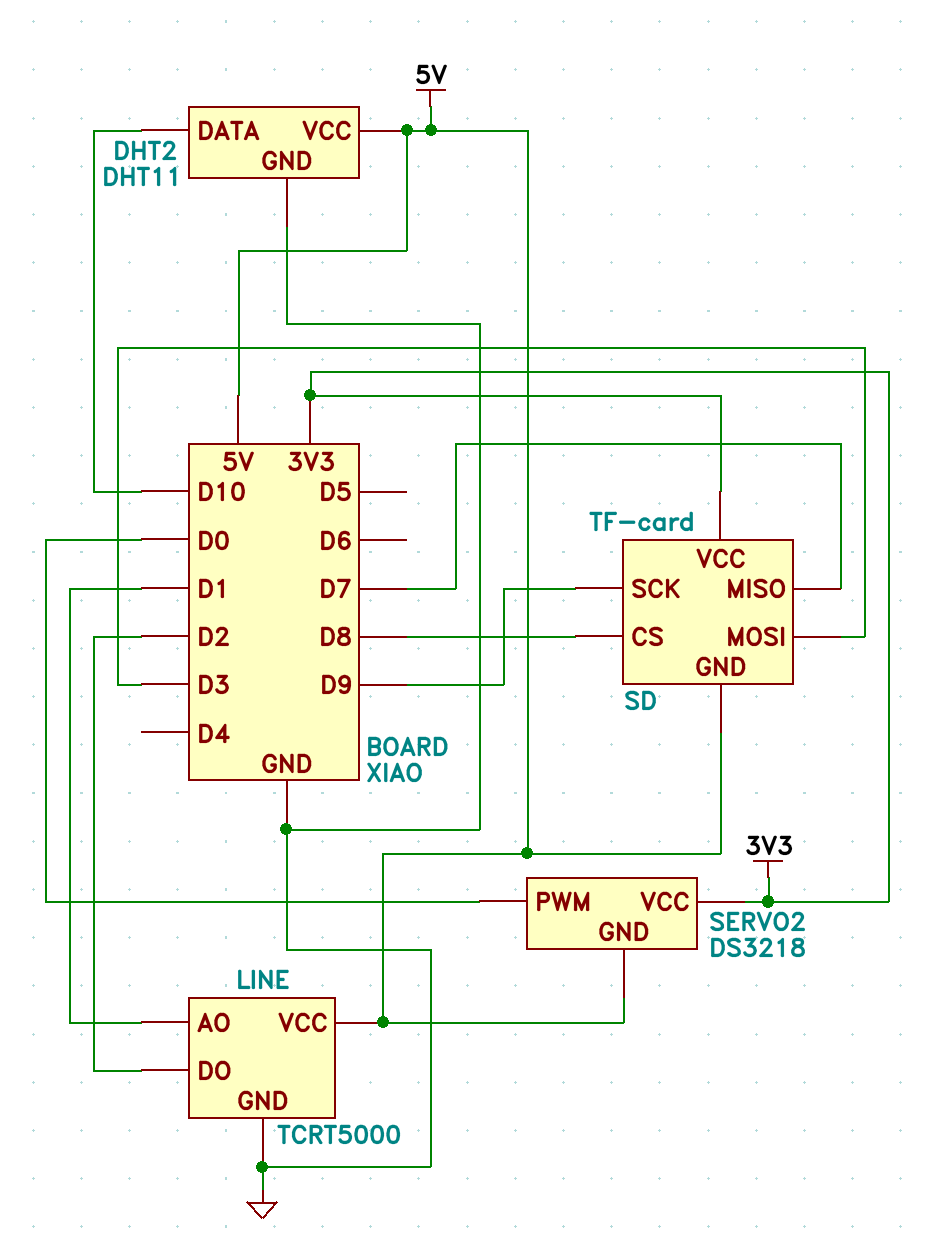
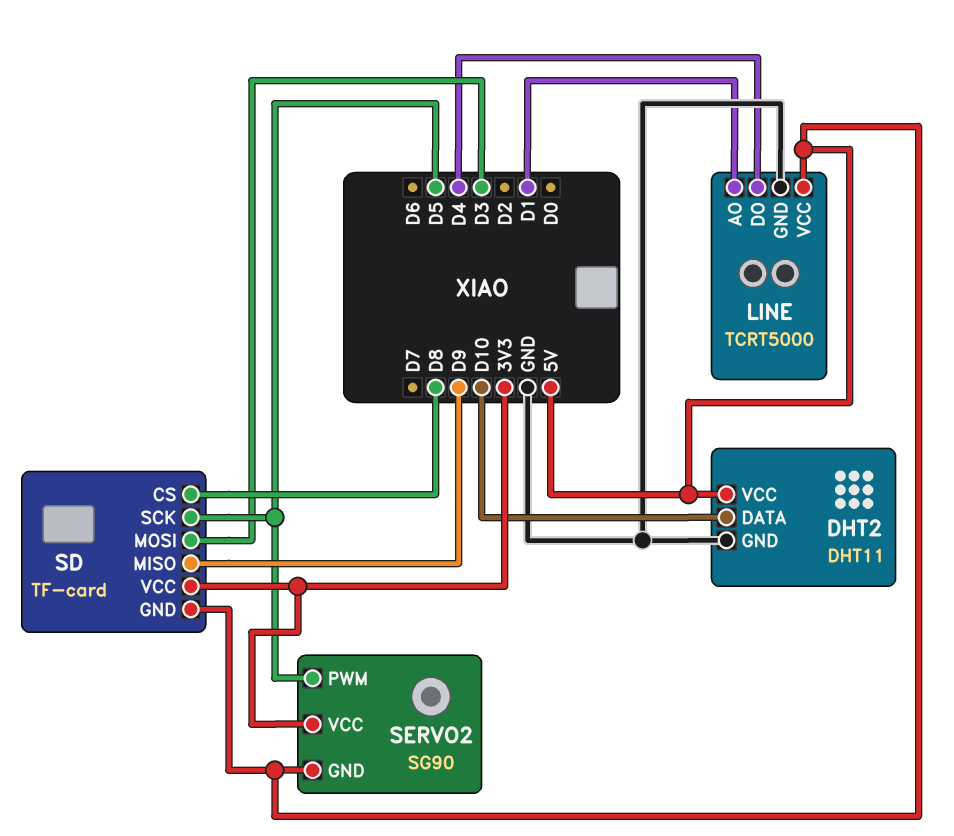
LINE pin DO: D2 -> D4
SD pin MISO: D7 -> D9
SD pin SCK: D9 -> D5
SERVO2: DS3218 -> SG90
SERVO2 pin PWM: D0 -> D5

